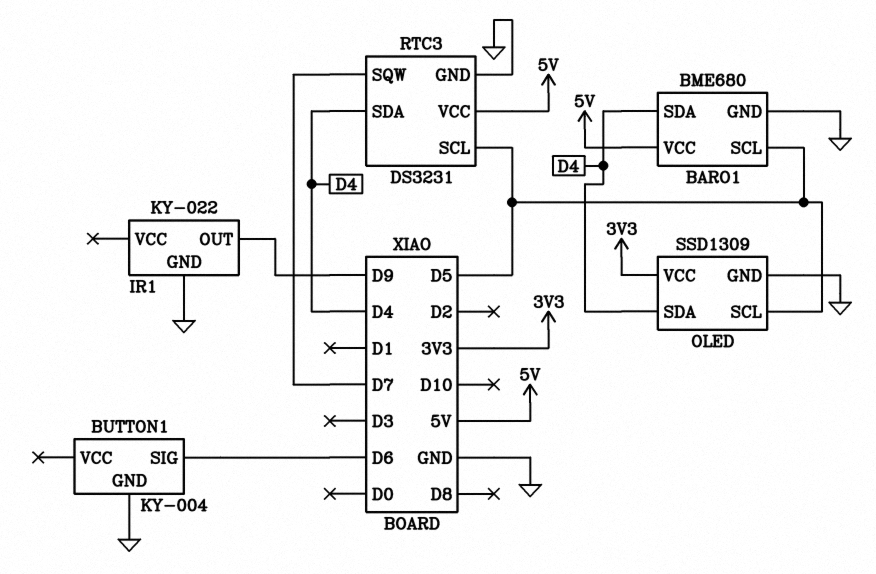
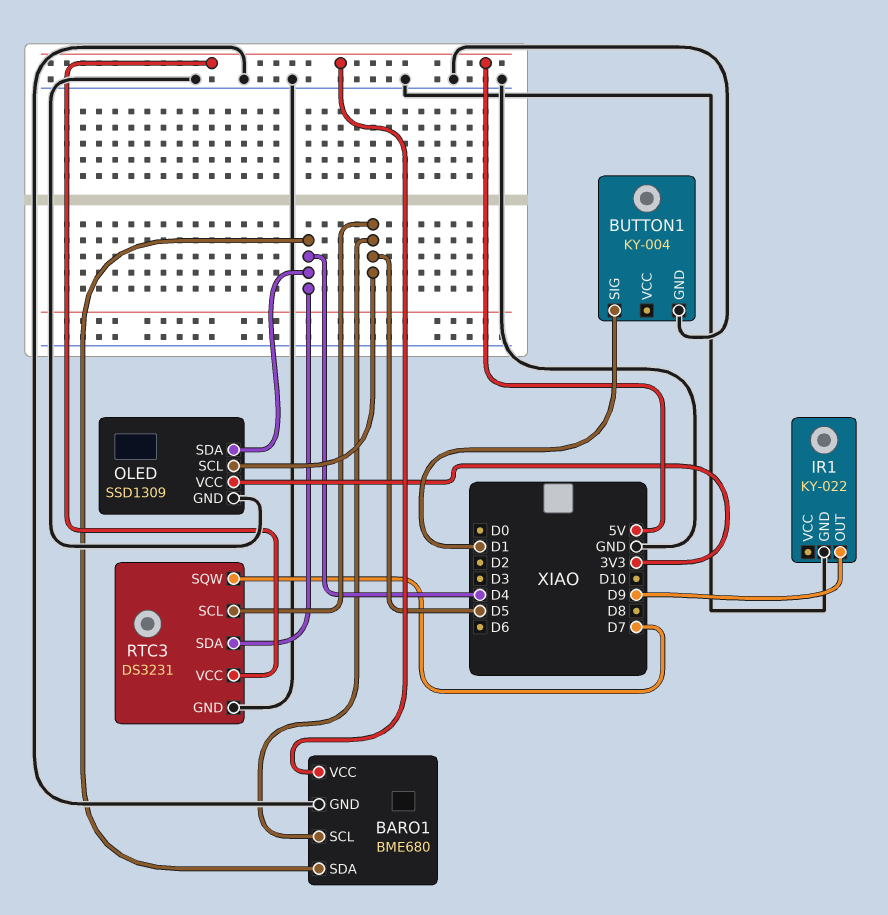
BUTTON1 pin SIG: D6 -> D1

